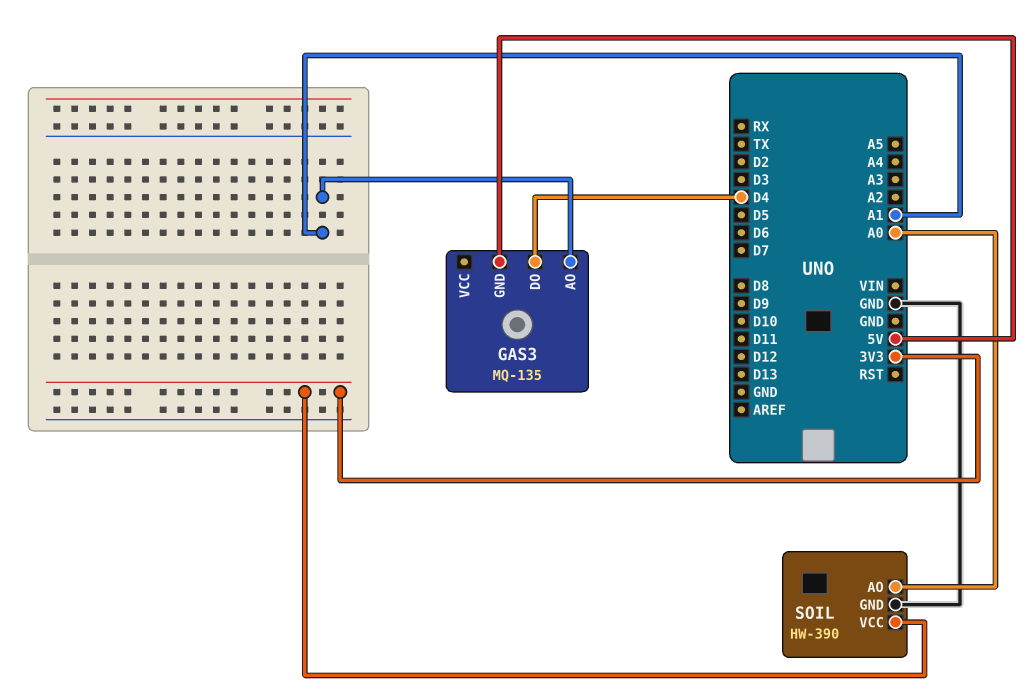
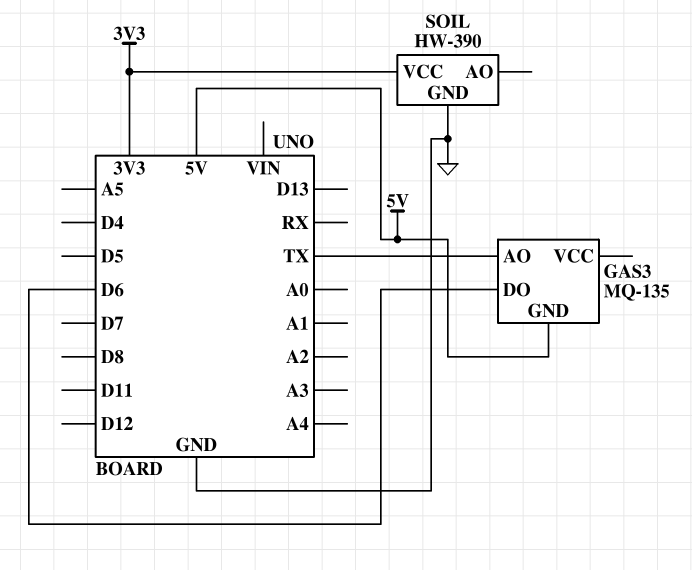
GAS3 pin AO: A1 -> TX
GAS3 pin DO: D4 -> D6
SOIL pin AO: A0 -> none

